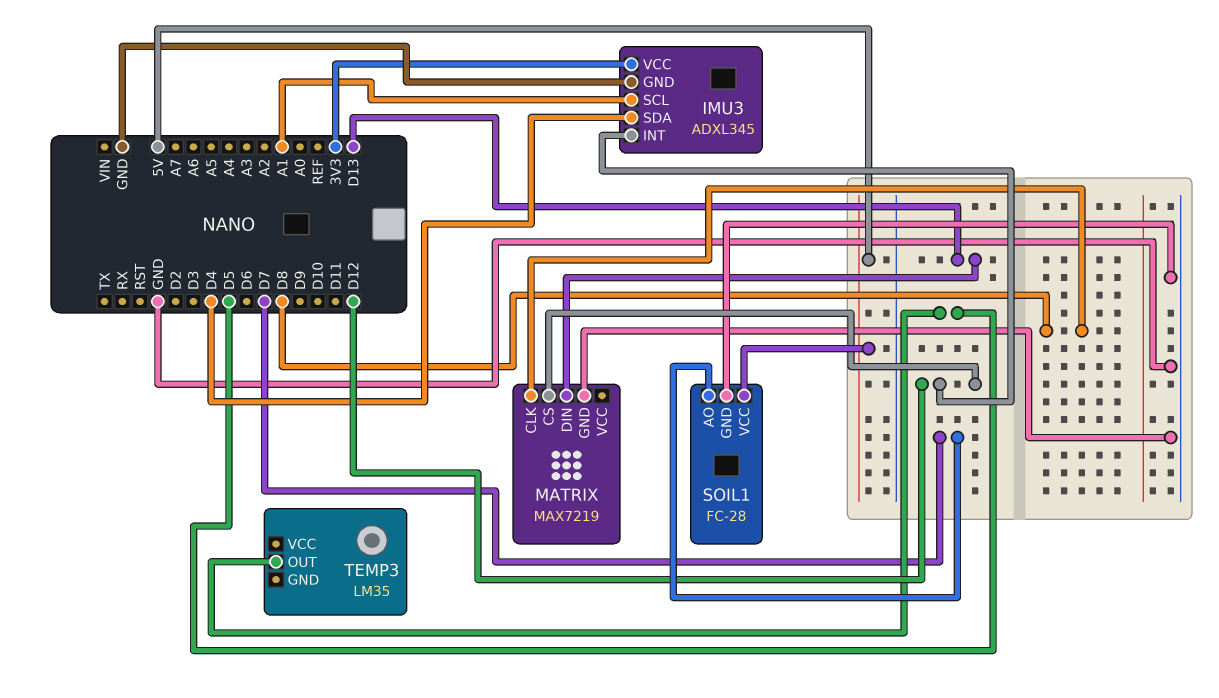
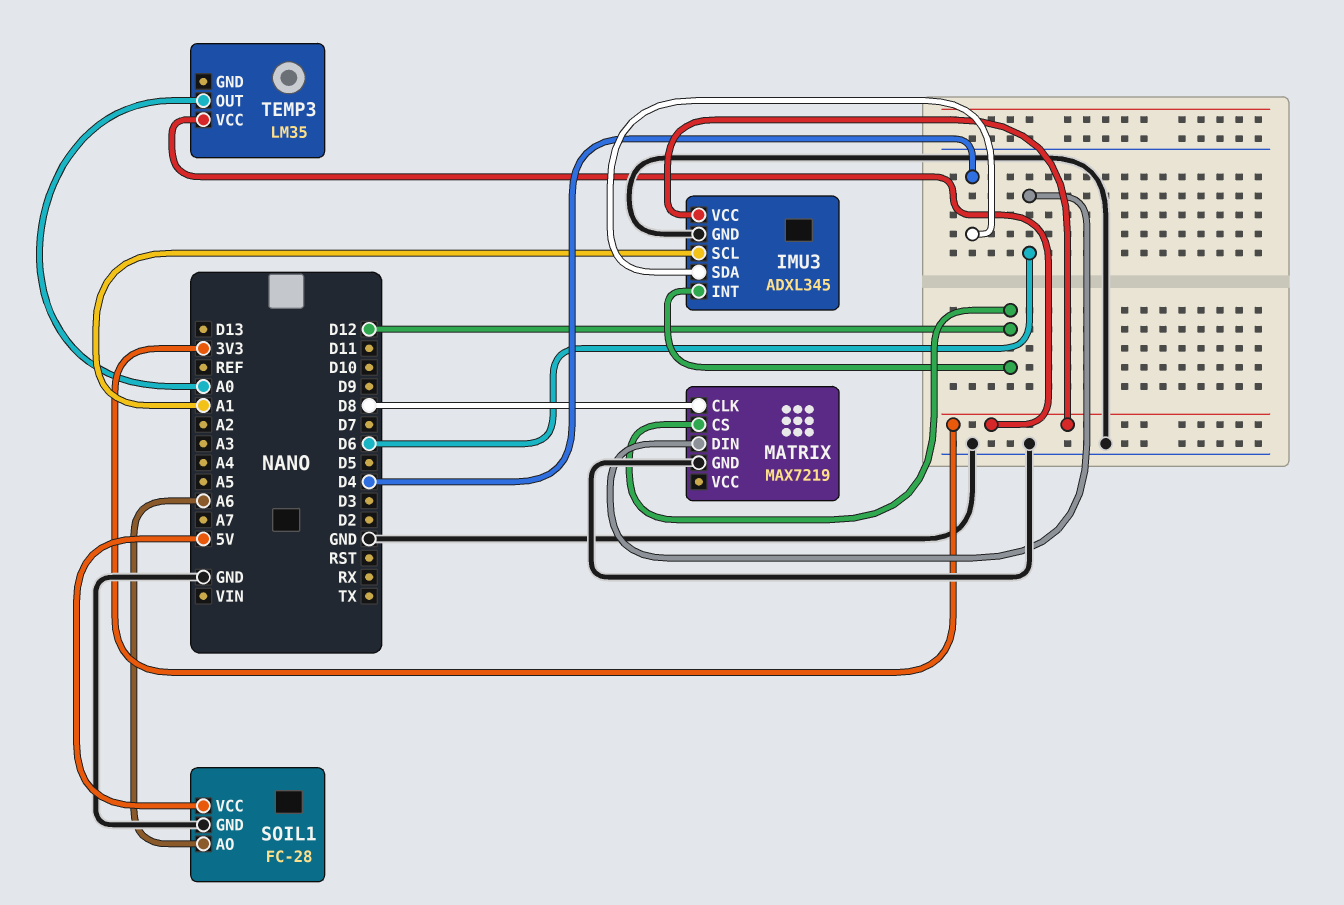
MATRIX pin DIN: D13 -> D6
SOIL1 pin AO: D7 -> A6
TEMP3 pin OUT: D5 -> A0
TEMP3 pin VCC: none -> 3V3

